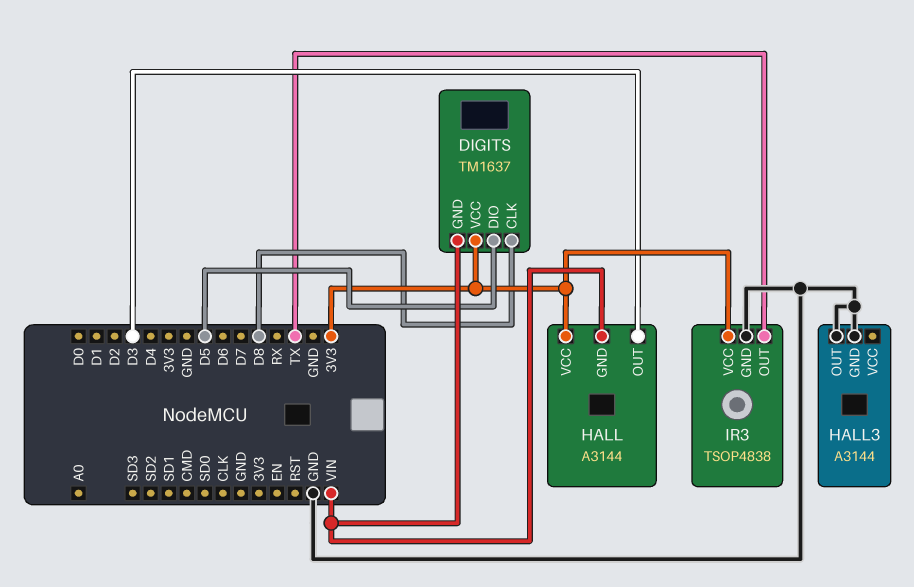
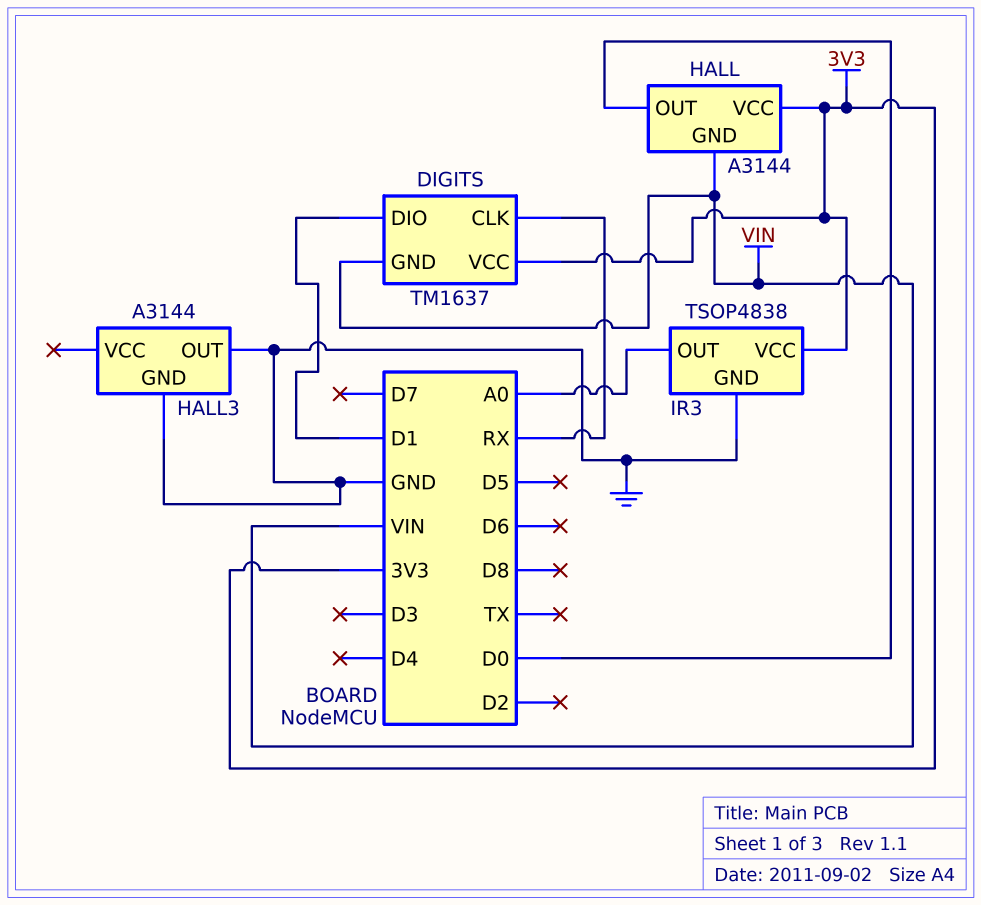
DIGITS pin CLK: D8 -> RX
DIGITS pin DIO: D5 -> D1
HALL pin OUT: D3 -> D0
IR3 pin OUT: TX -> A0

